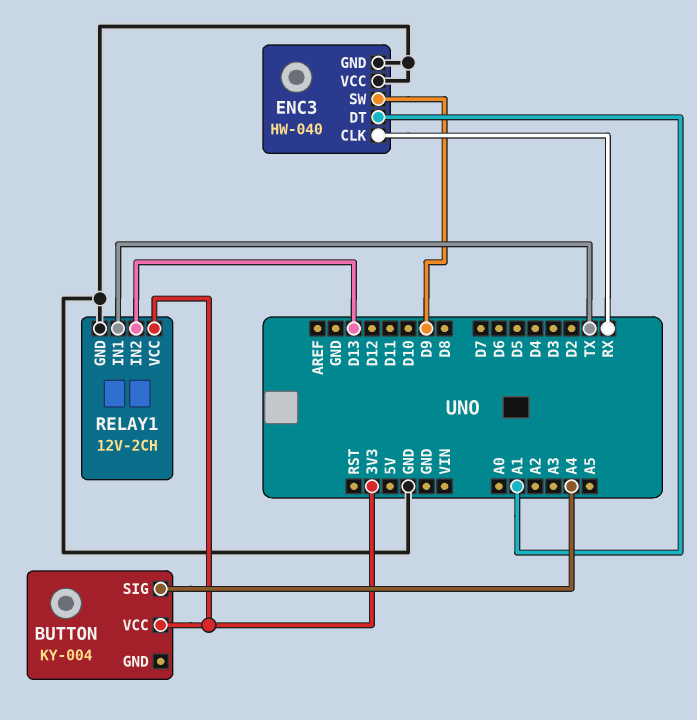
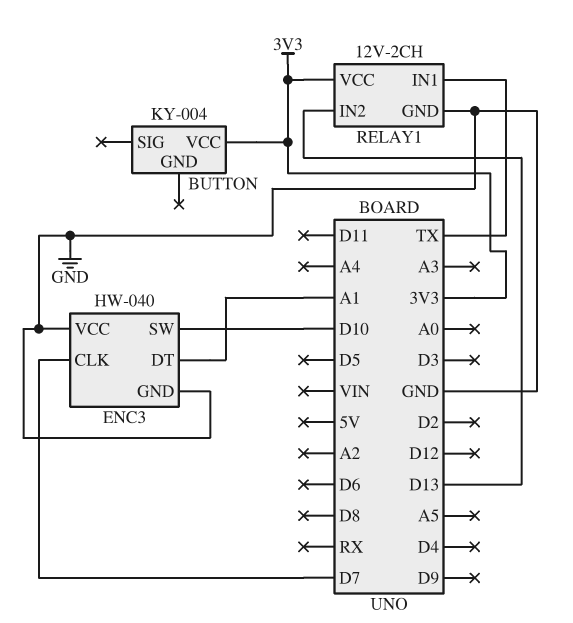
BUTTON pin SIG: A4 -> none
ENC3 pin CLK: RX -> D7
ENC3 pin SW: D9 -> D10

